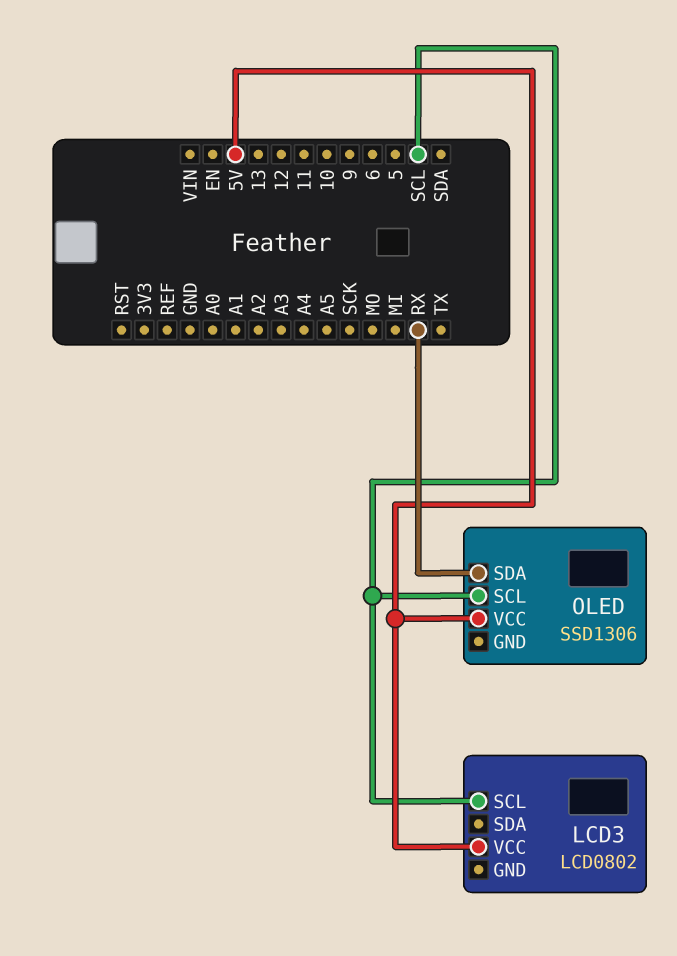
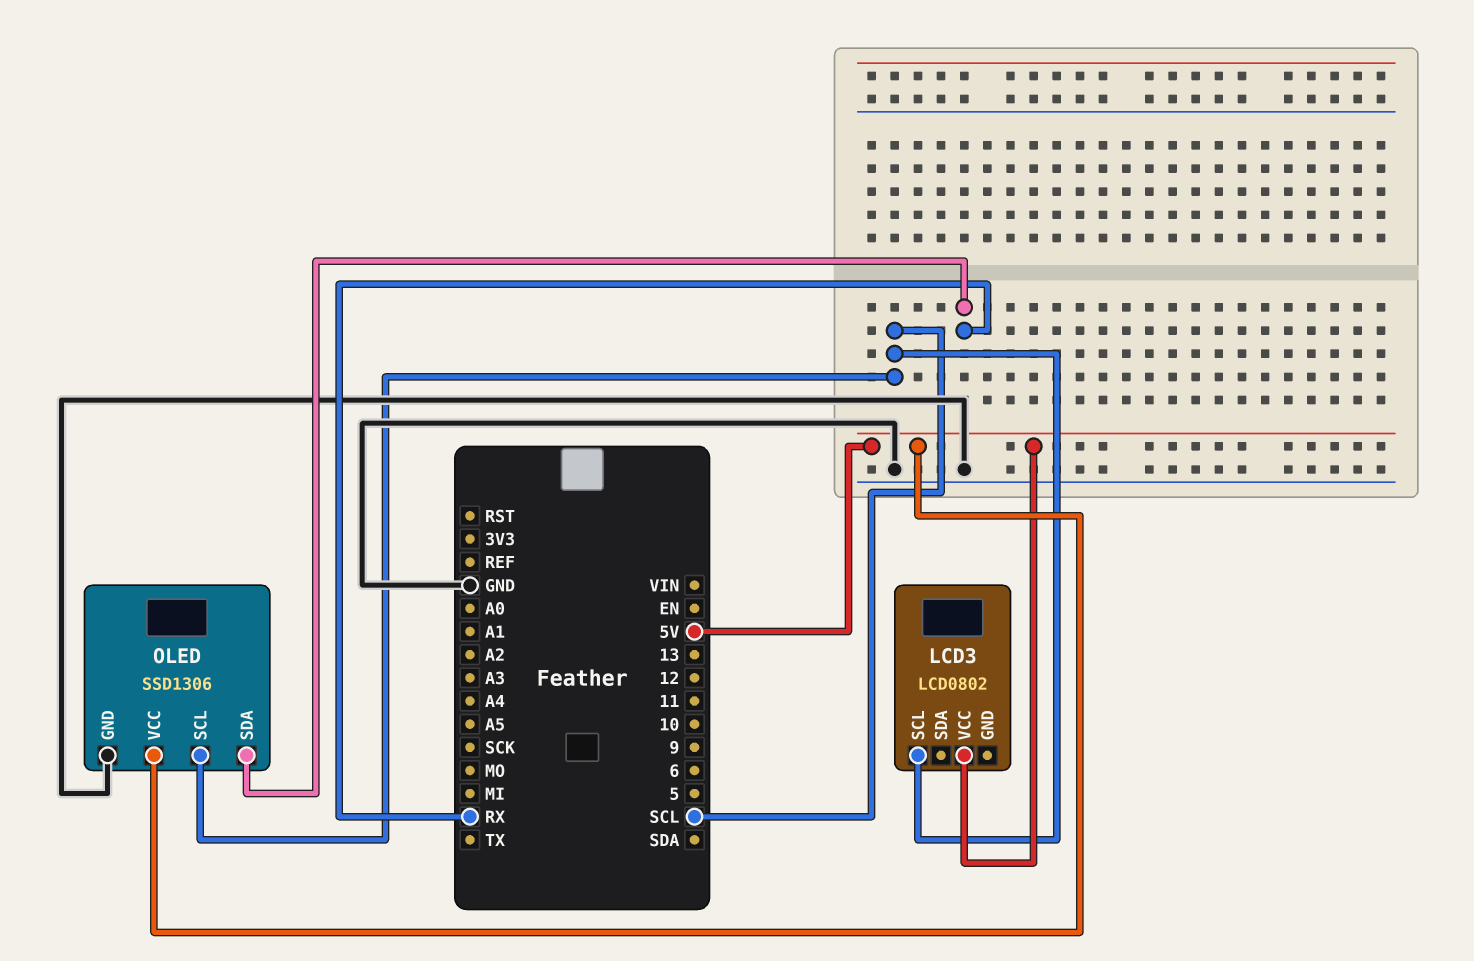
OLED pin GND: none -> GND

